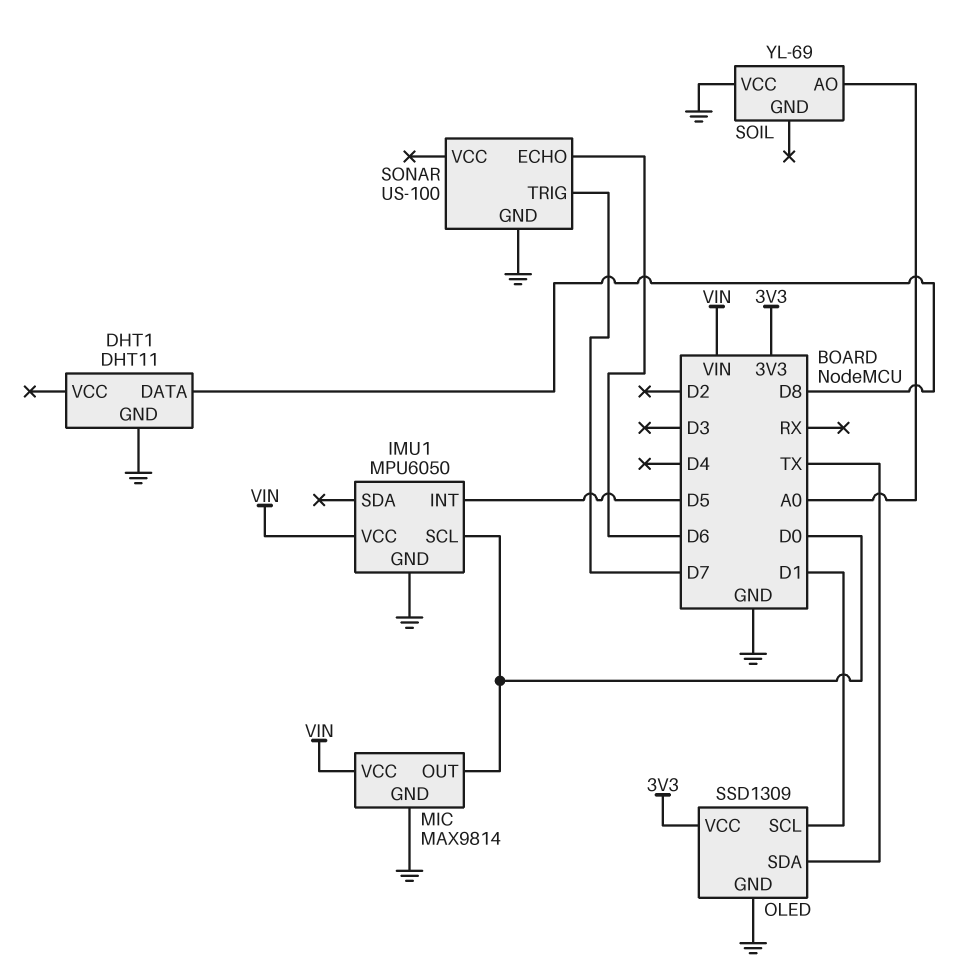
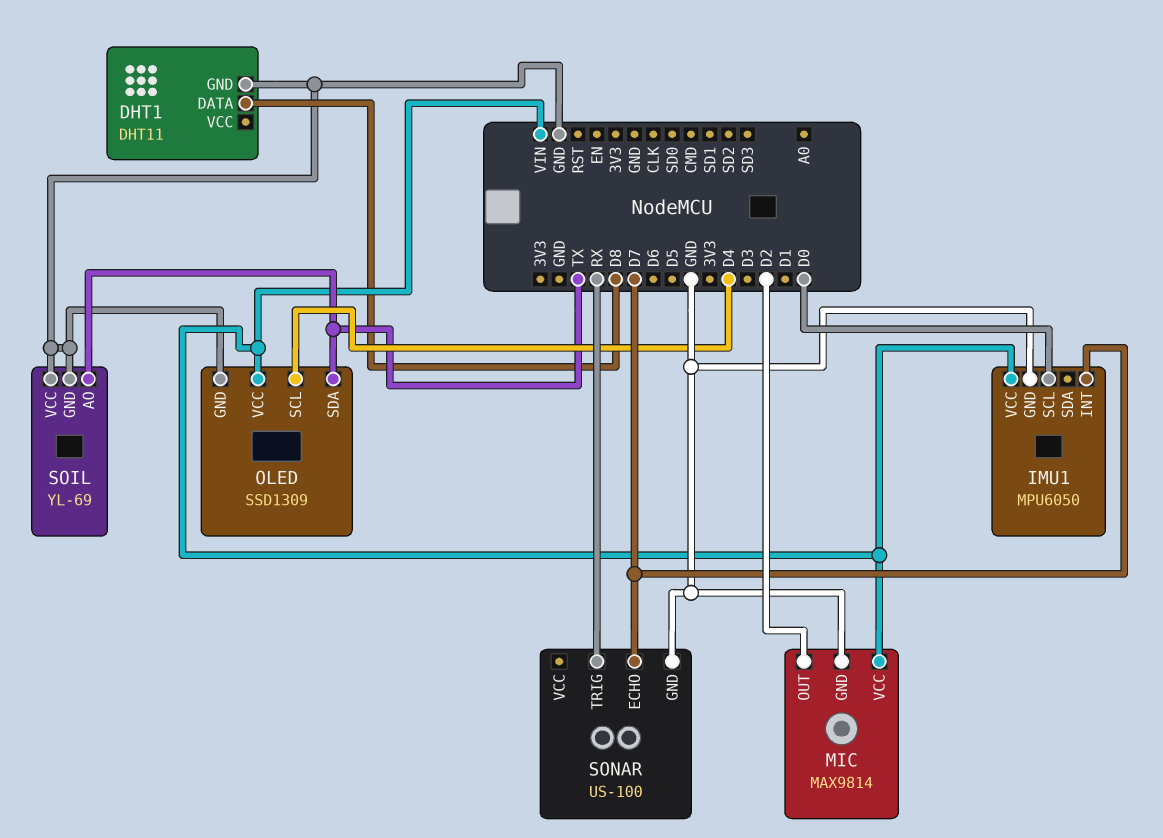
IMU1 pin INT: D5 -> D7
MIC pin OUT: D0 -> D2
OLED pin SCL: D1 -> D4
OLED pin VCC: 3V3 -> VIN
SOIL pin AO: A0 -> TX
SOIL pin GND: none -> GND
SONAR pin ECHO: D6 -> D7
SONAR pin TRIG: D7 -> RX

